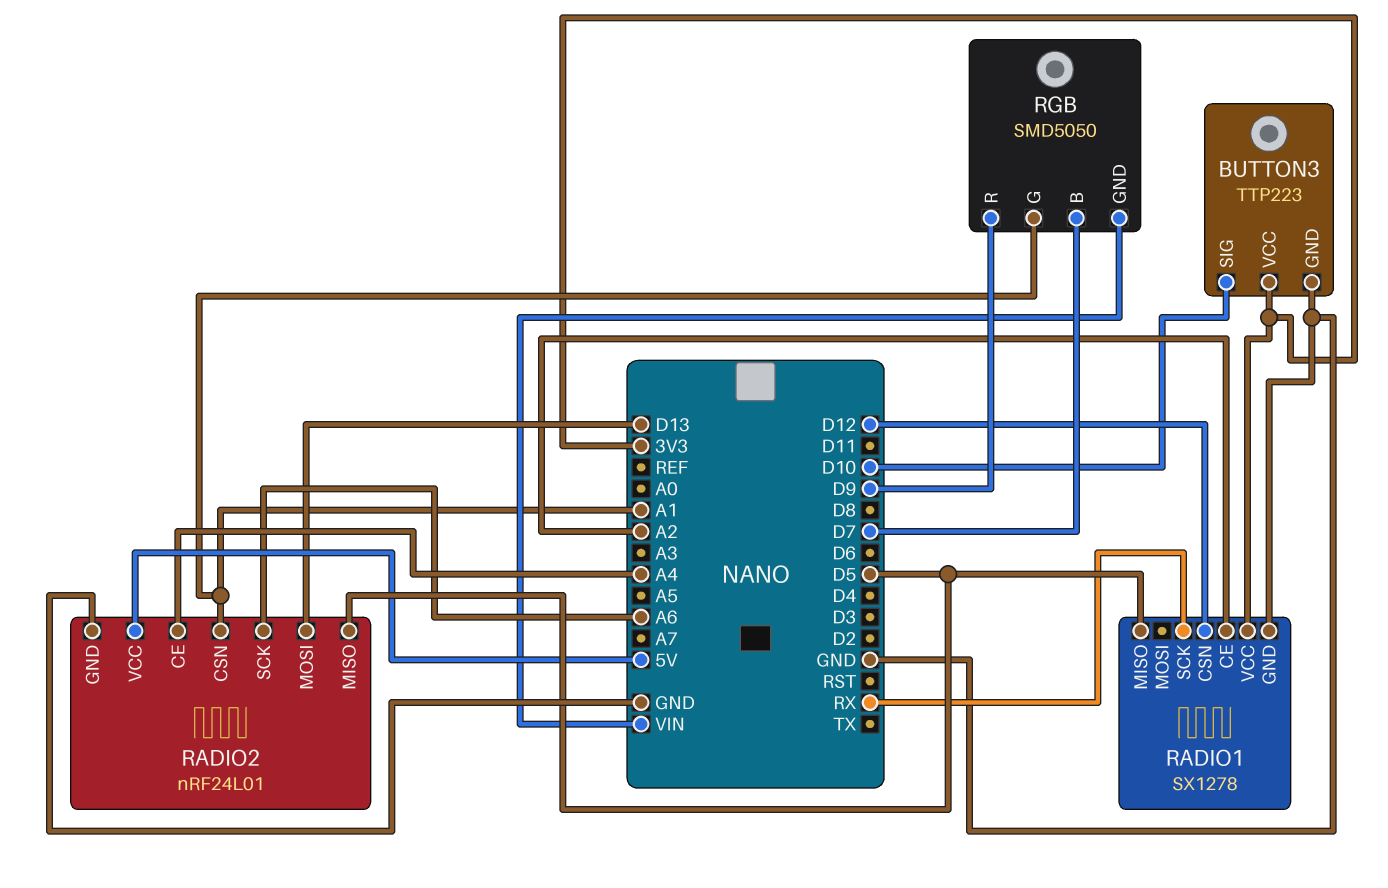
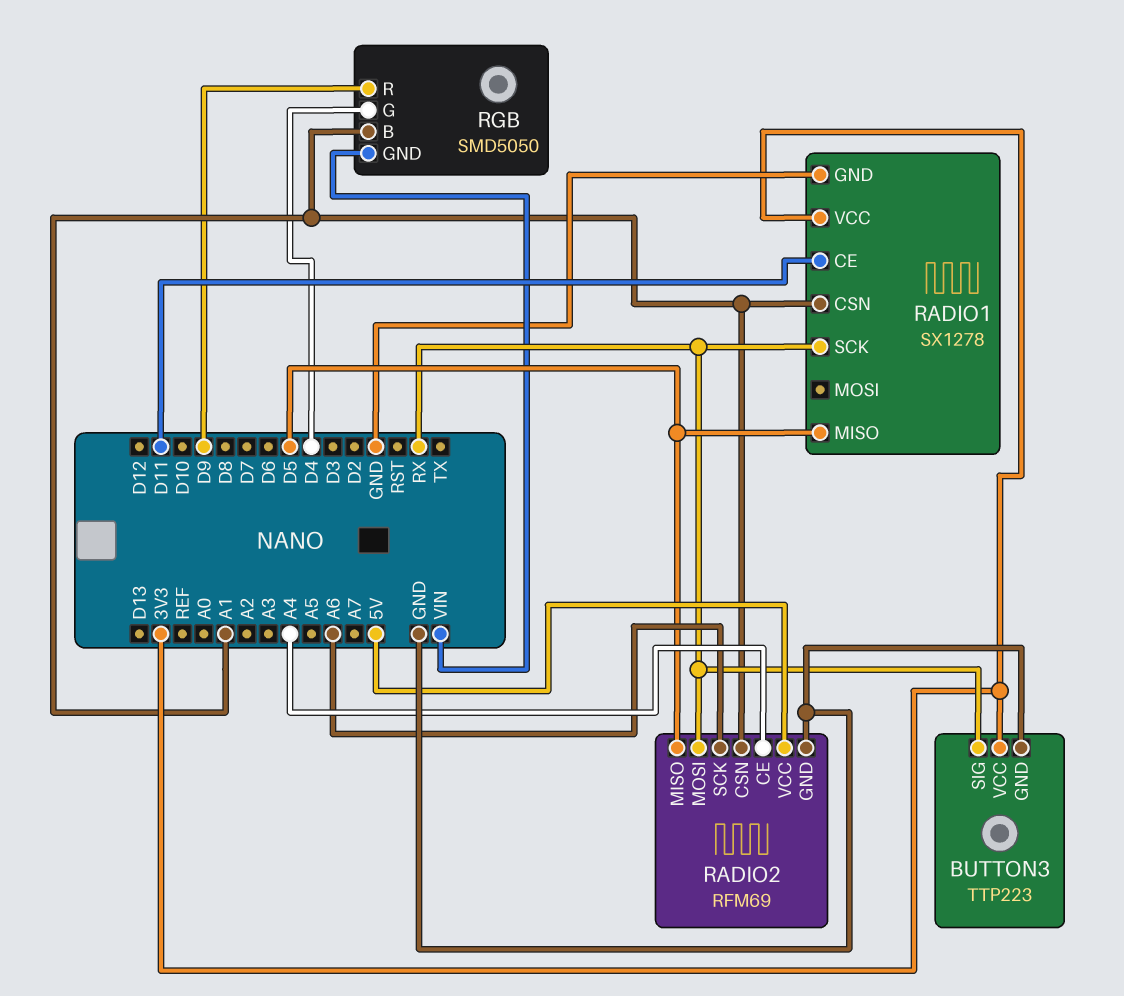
BUTTON3 pin SIG: D10 -> RX
RADIO1 pin CE: A2 -> D11
RADIO1 pin CSN: D12 -> A1
RADIO2: nRF24L01 -> RFM69
RADIO2 pin MOSI: D13 -> RX
RGB pin B: D7 -> A1
RGB pin G: A1 -> D4

